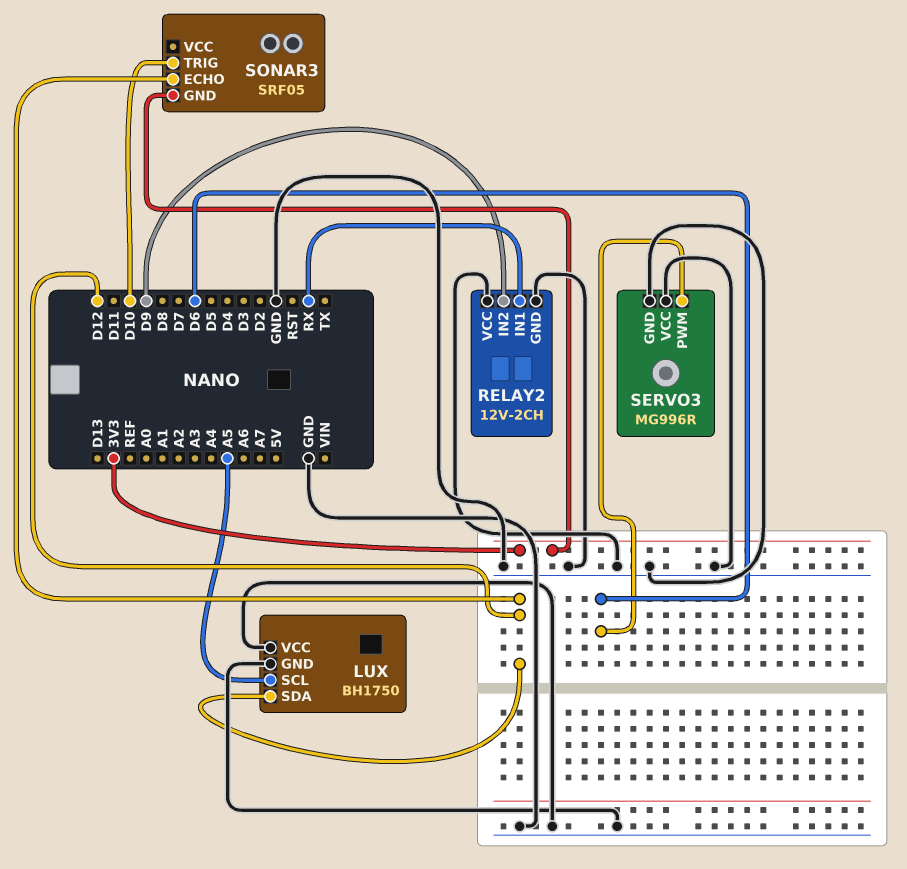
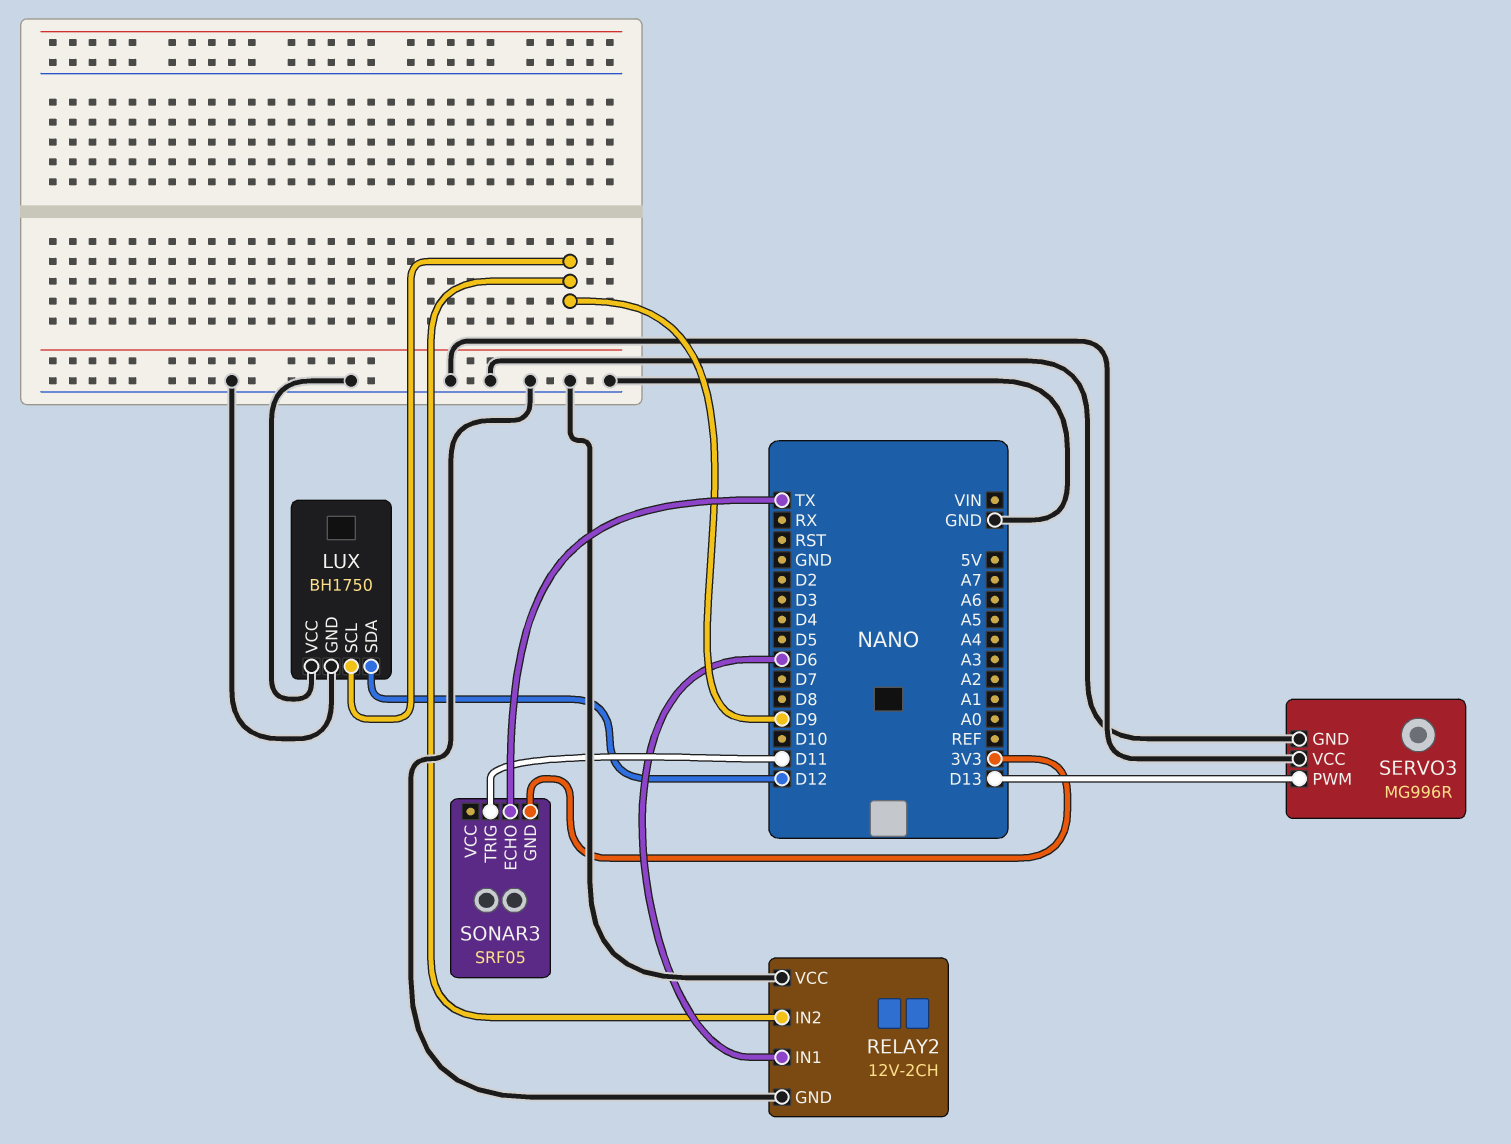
LUX pin SCL: A5 -> D9
RELAY2 pin IN1: RX -> D6
SERVO3 pin PWM: D6 -> D13
SONAR3 pin ECHO: D12 -> TX
SONAR3 pin TRIG: D10 -> D11

